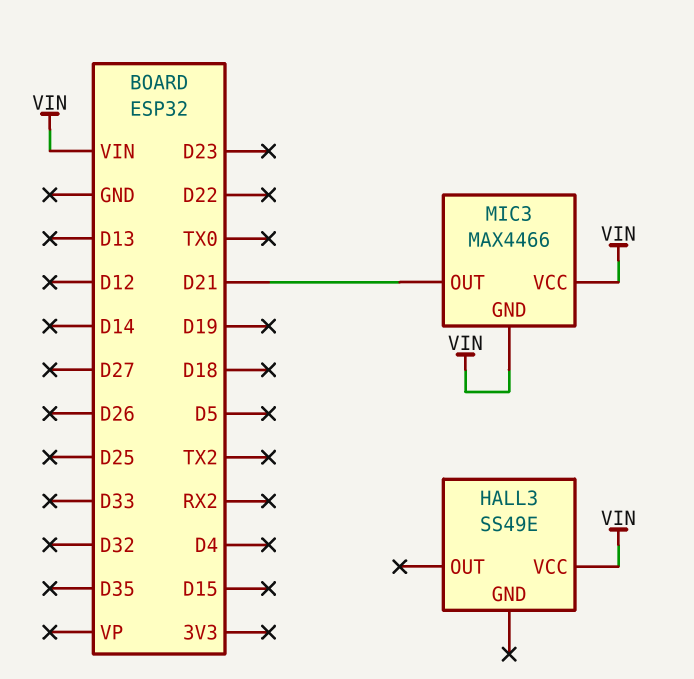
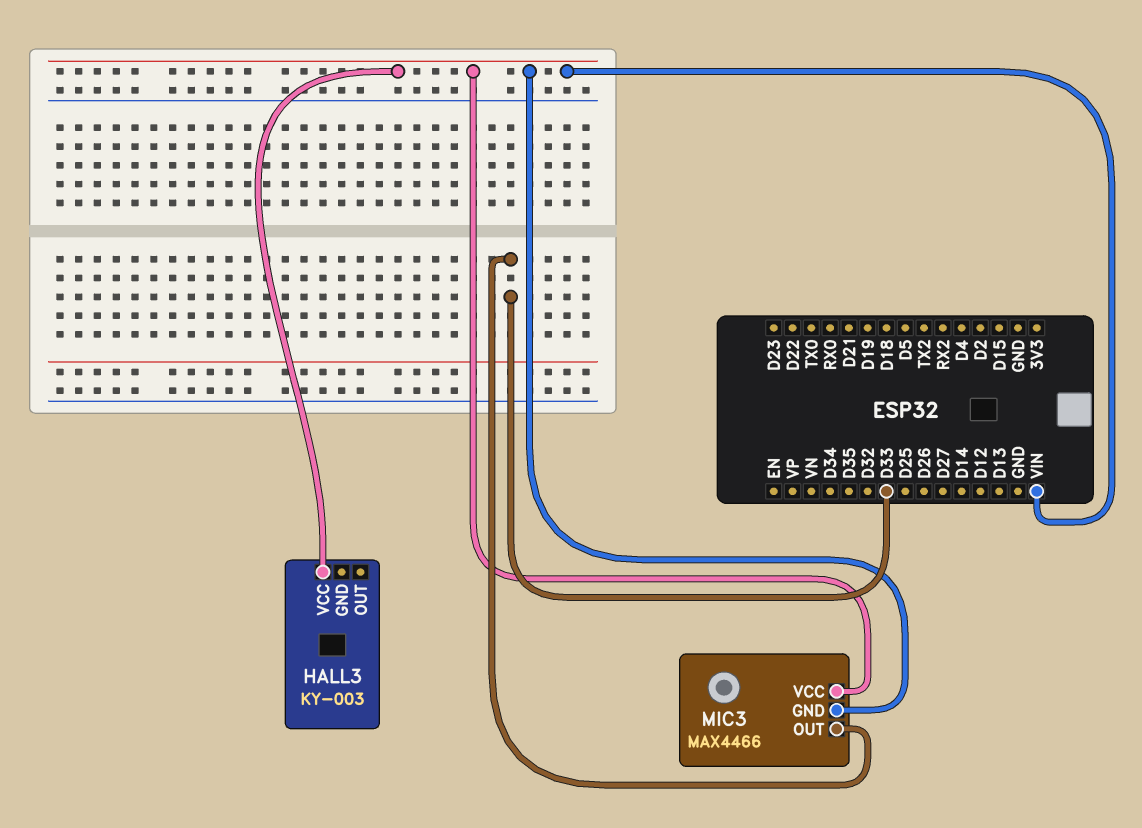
HALL3: SS49E -> KY-003
MIC3 pin OUT: D21 -> D33

